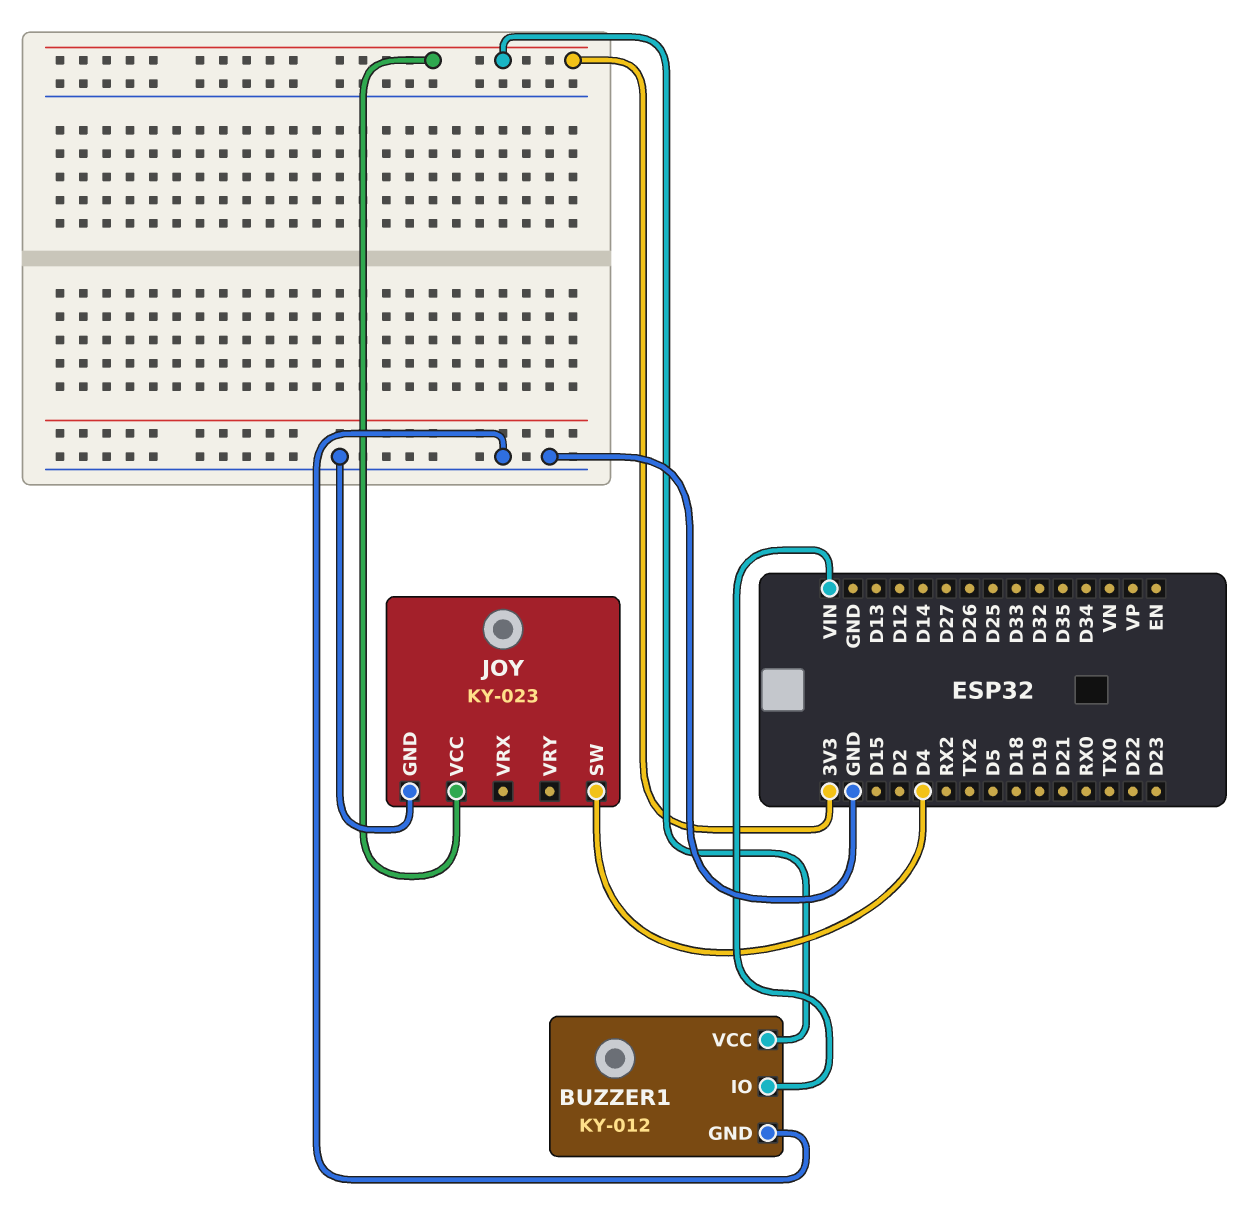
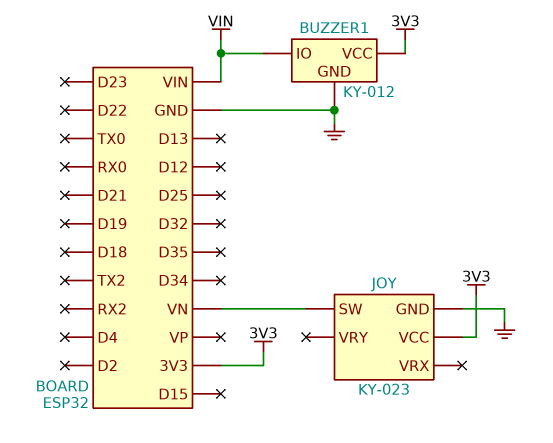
JOY pin SW: D4 -> VN

